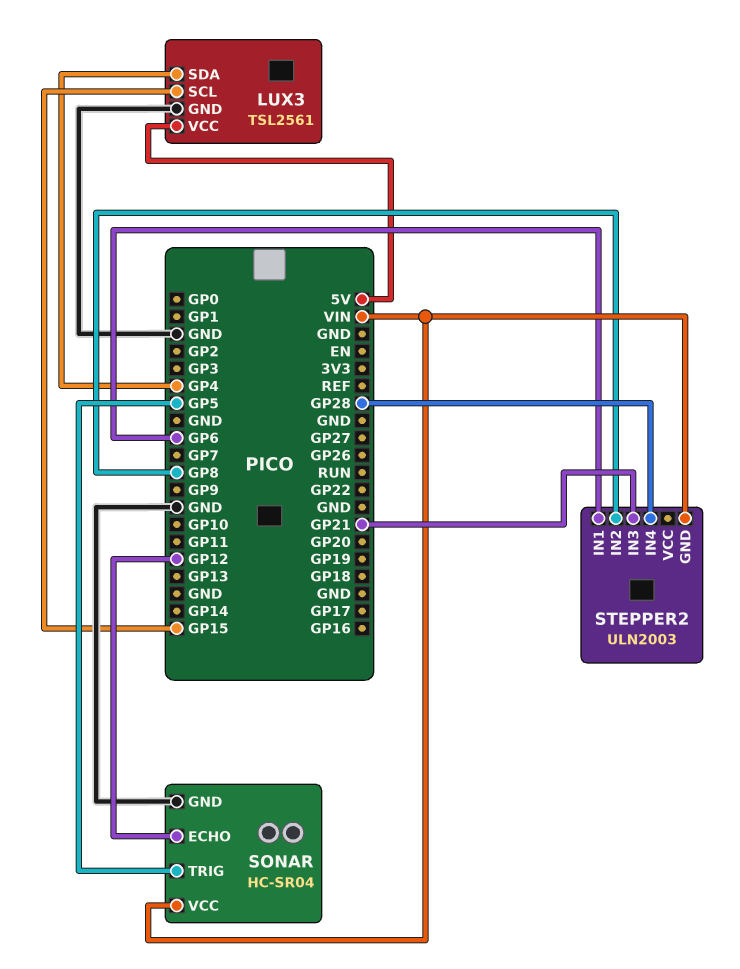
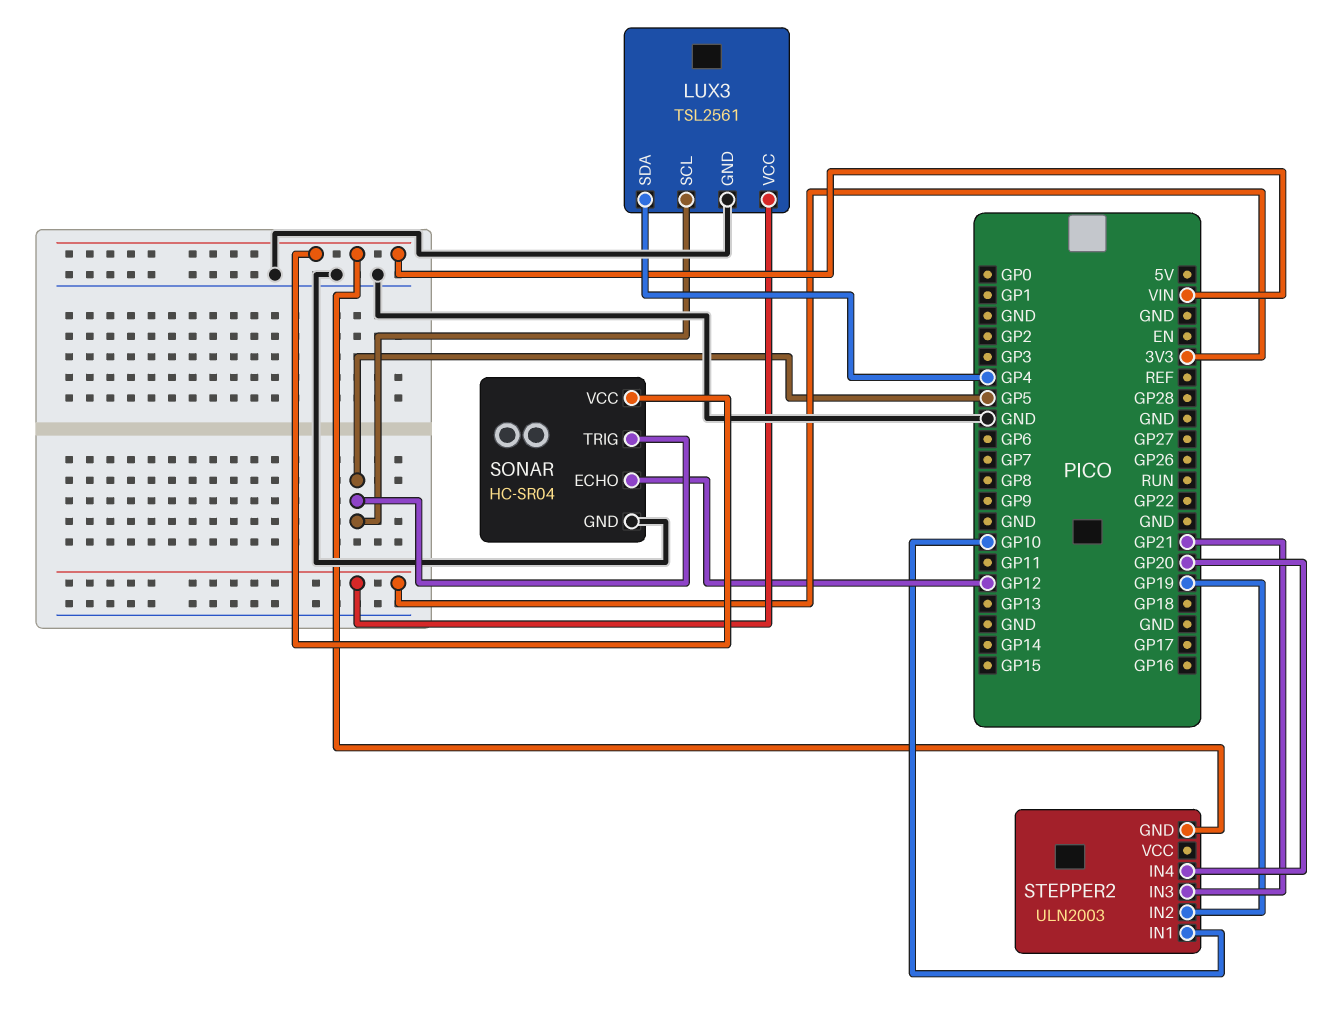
LUX3 pin SCL: GP15 -> GP5
LUX3 pin VCC: 5V -> 3V3
STEPPER2 pin IN1: GP6 -> GP10
STEPPER2 pin IN2: GP8 -> GP19
STEPPER2 pin IN4: GP28 -> GP20

